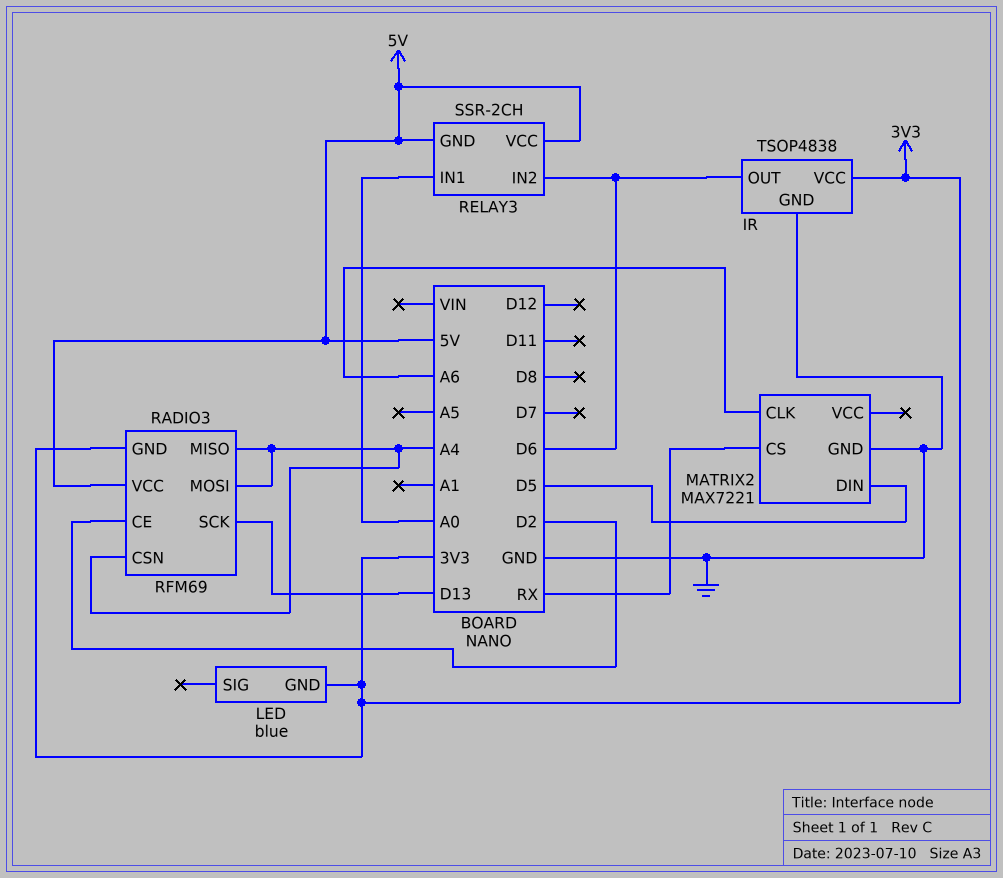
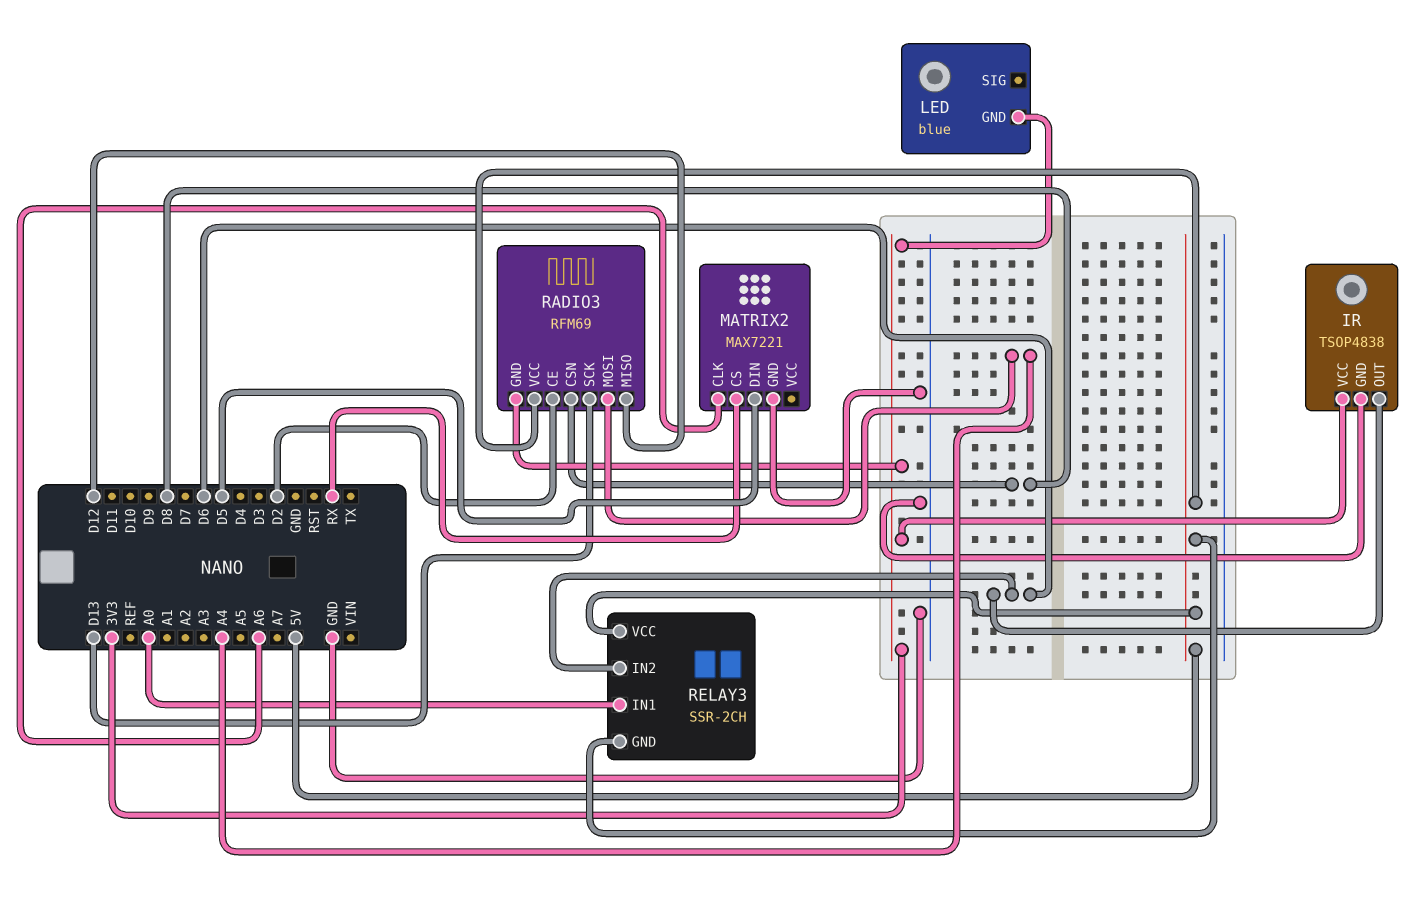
RADIO3 pin CSN: A4 -> D8
RADIO3 pin MISO: A4 -> D12

